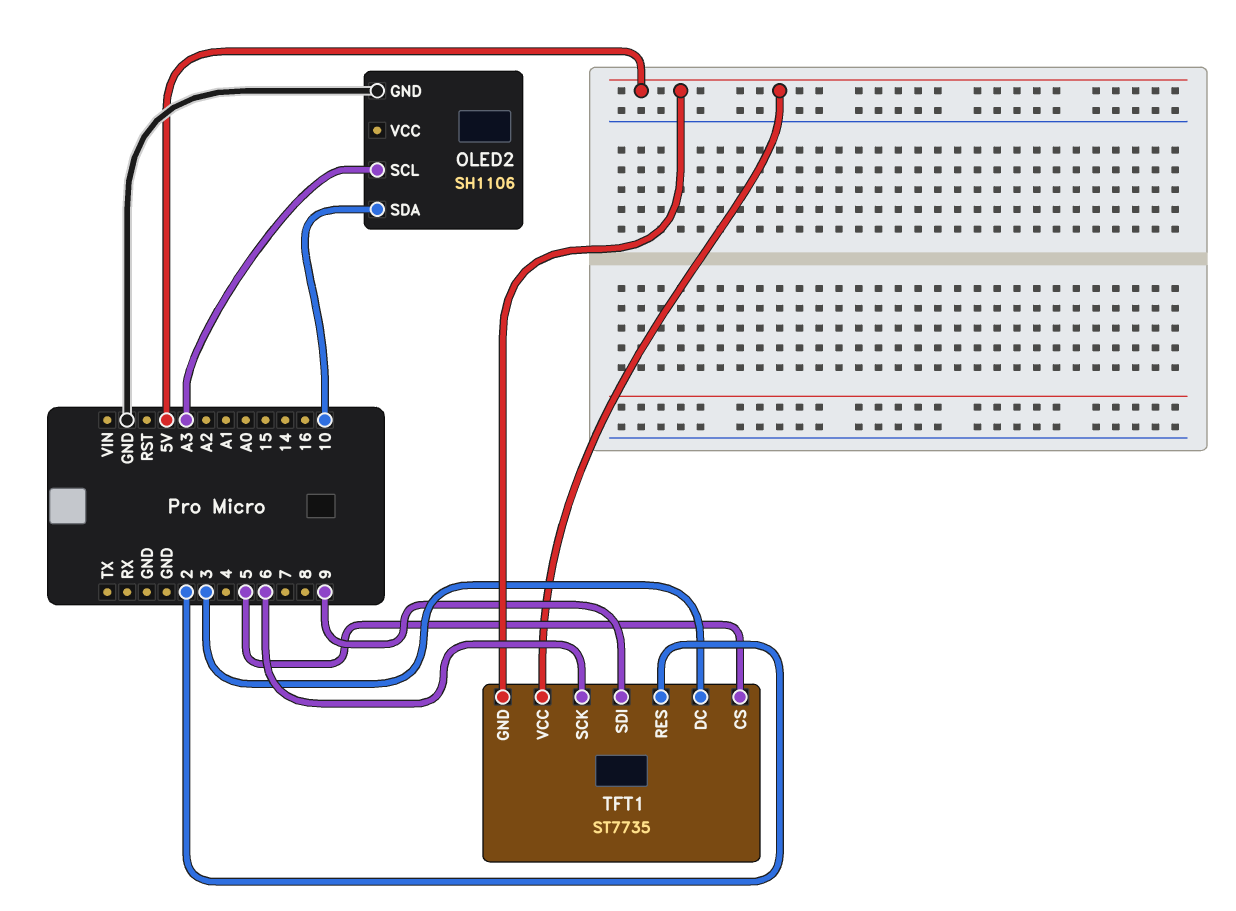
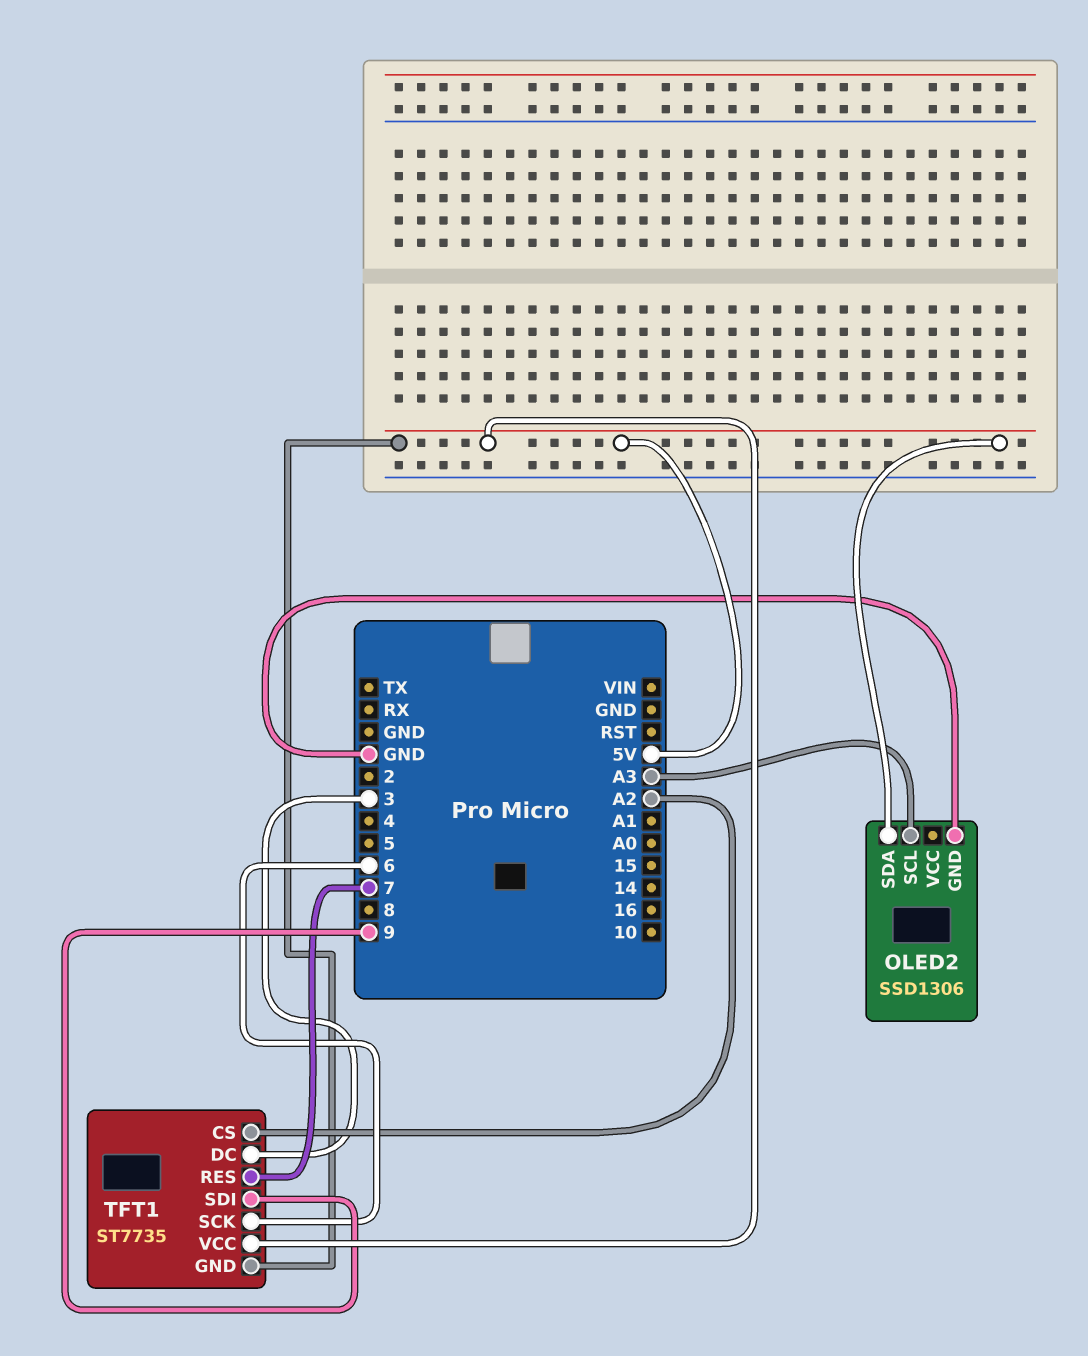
OLED2: SH1106 -> SSD1306
OLED2 pin SDA: 10 -> 5V
TFT1 pin CS: 5 -> A2
TFT1 pin RES: 2 -> 7

